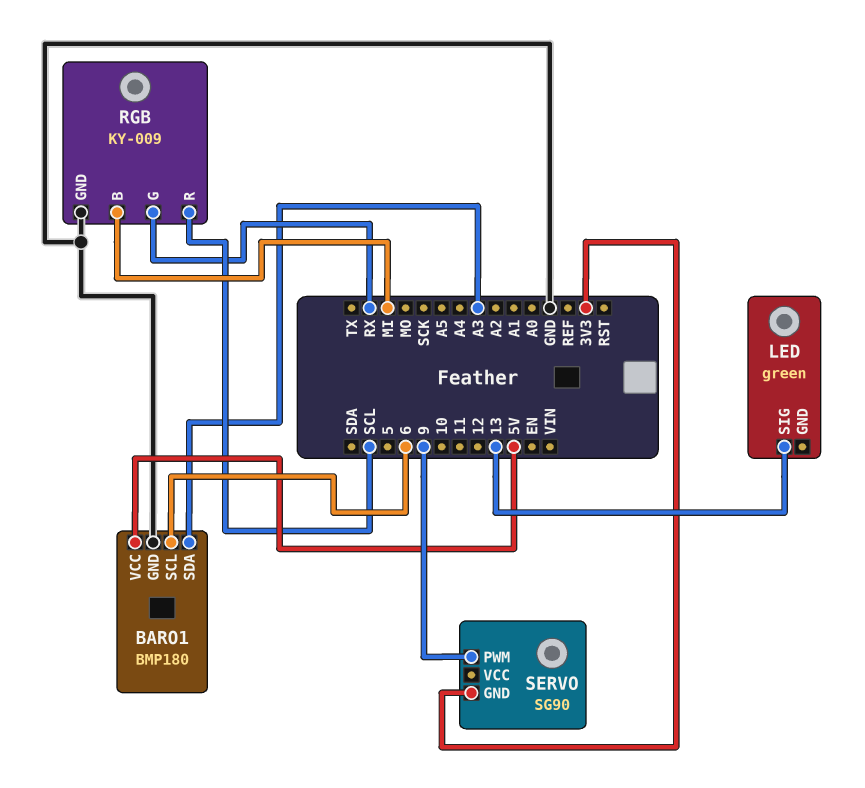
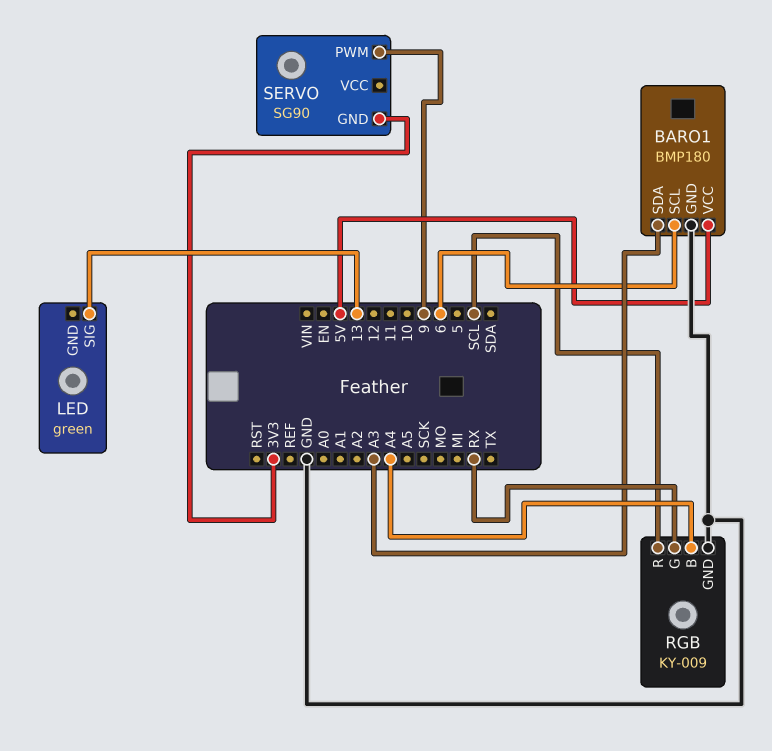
RGB pin B: MI -> A4

